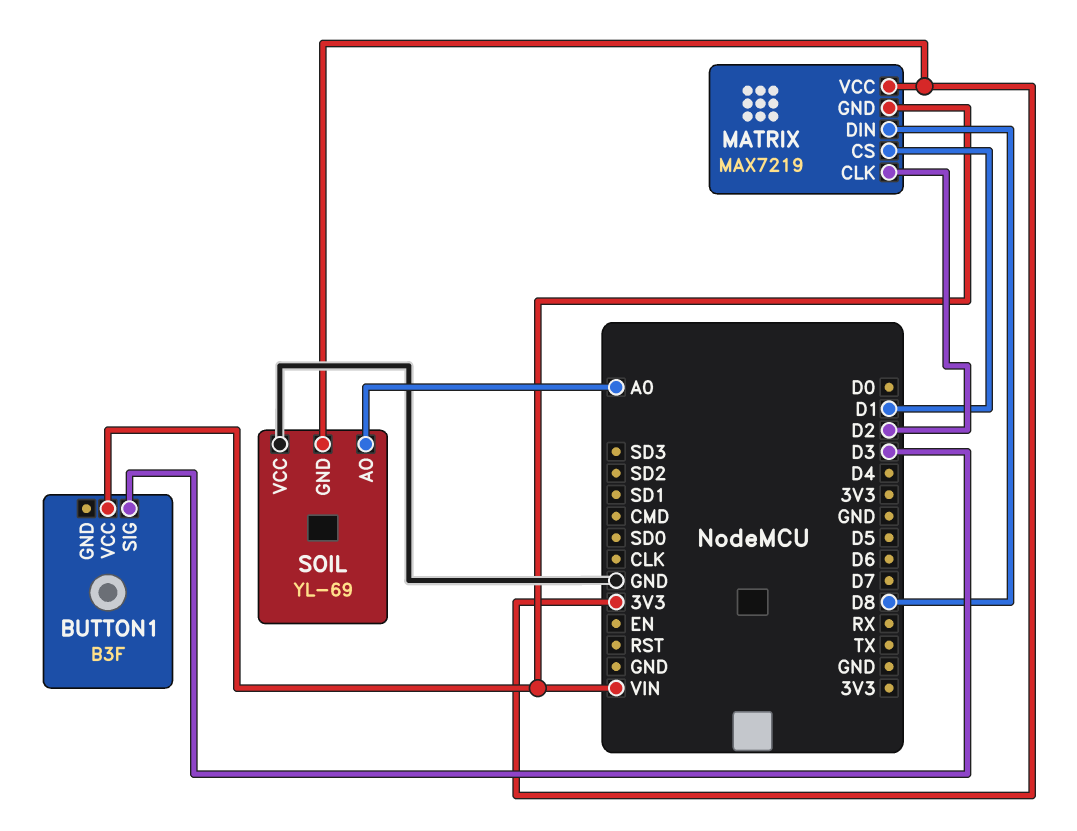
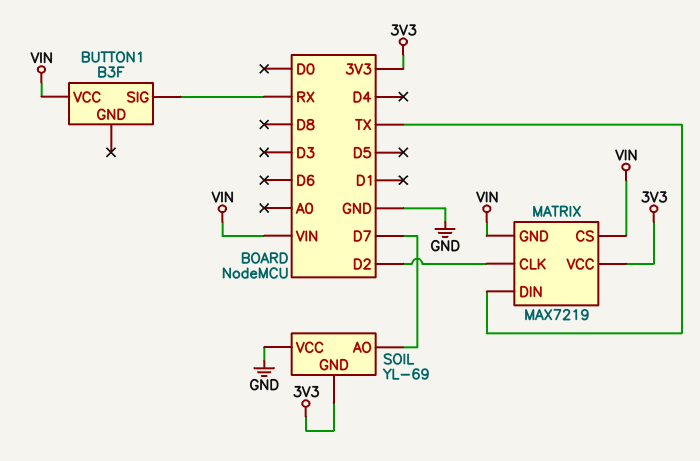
BUTTON1 pin SIG: D3 -> RX
MATRIX pin CS: D1 -> VIN
MATRIX pin DIN: D8 -> TX
SOIL pin AO: A0 -> D7

